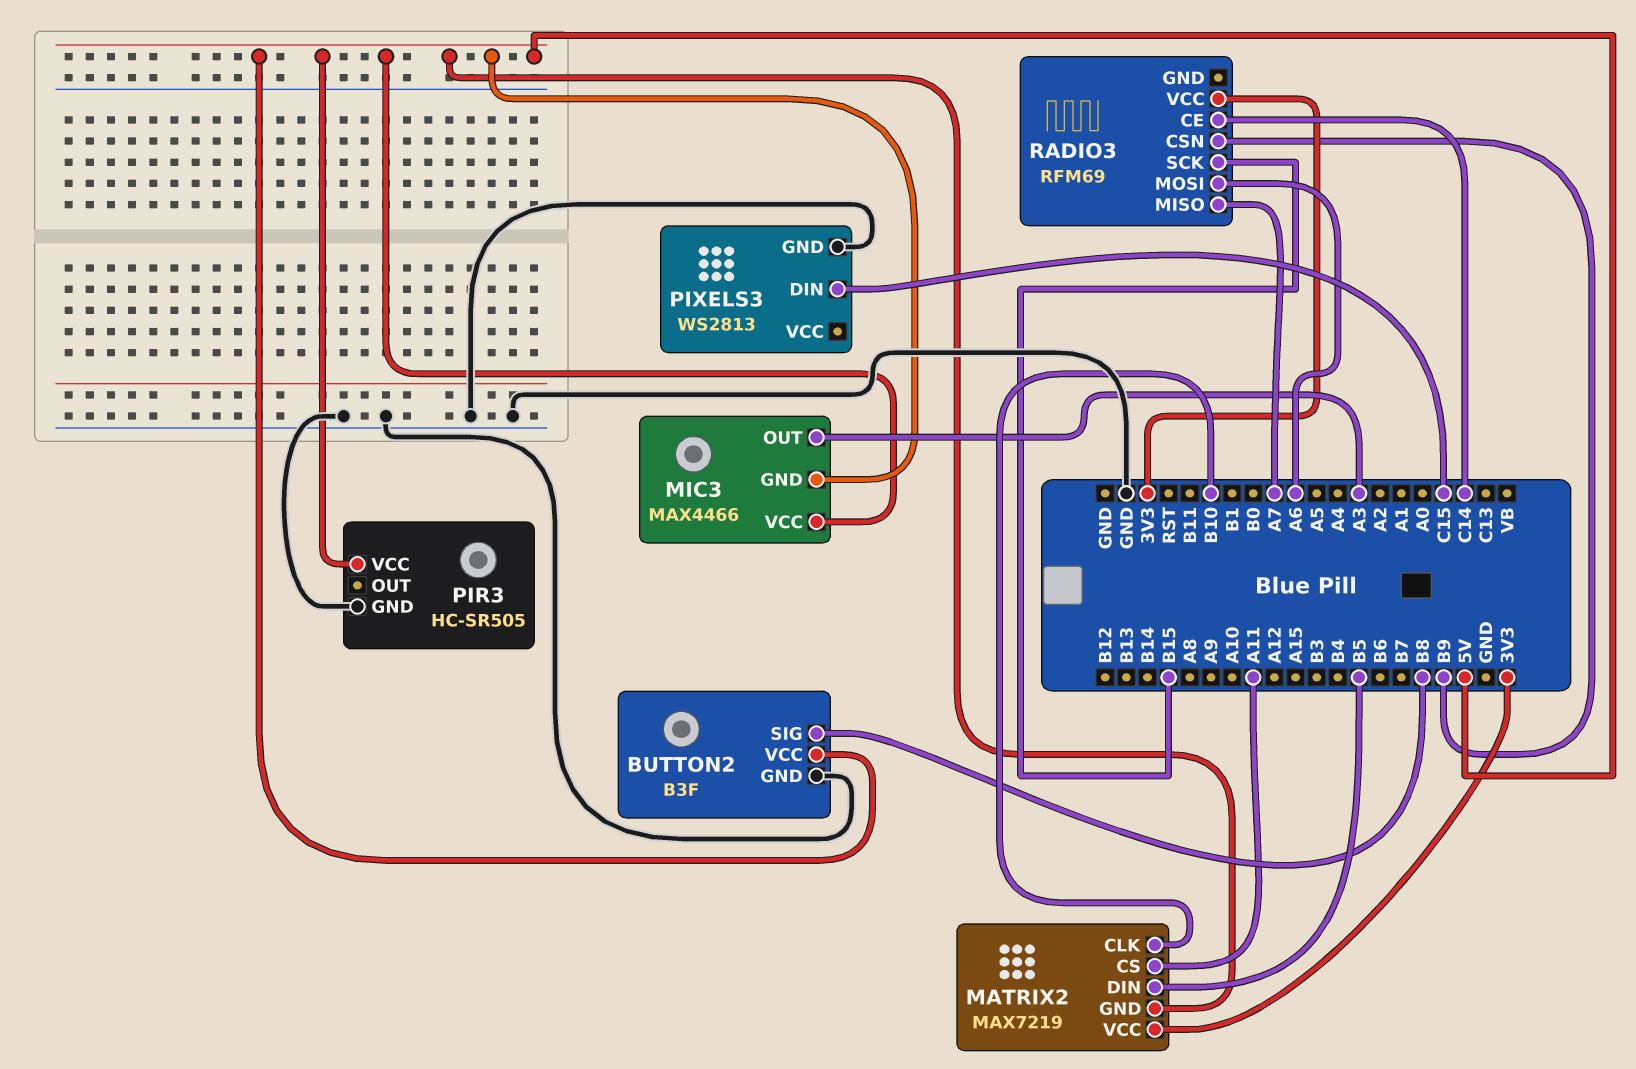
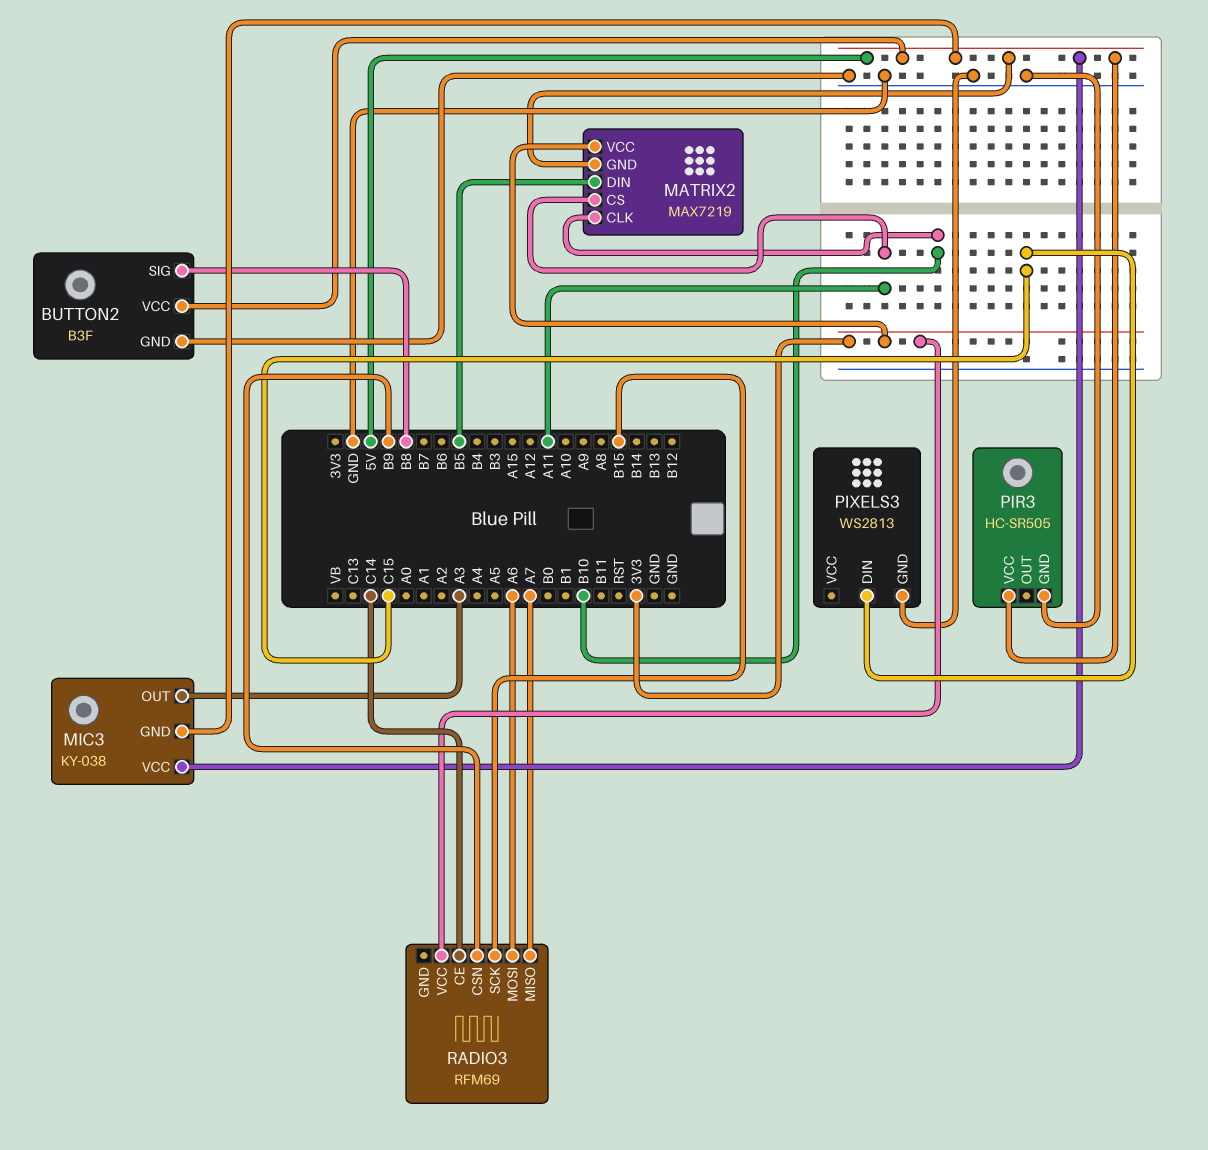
MIC3: MAX4466 -> KY-038

